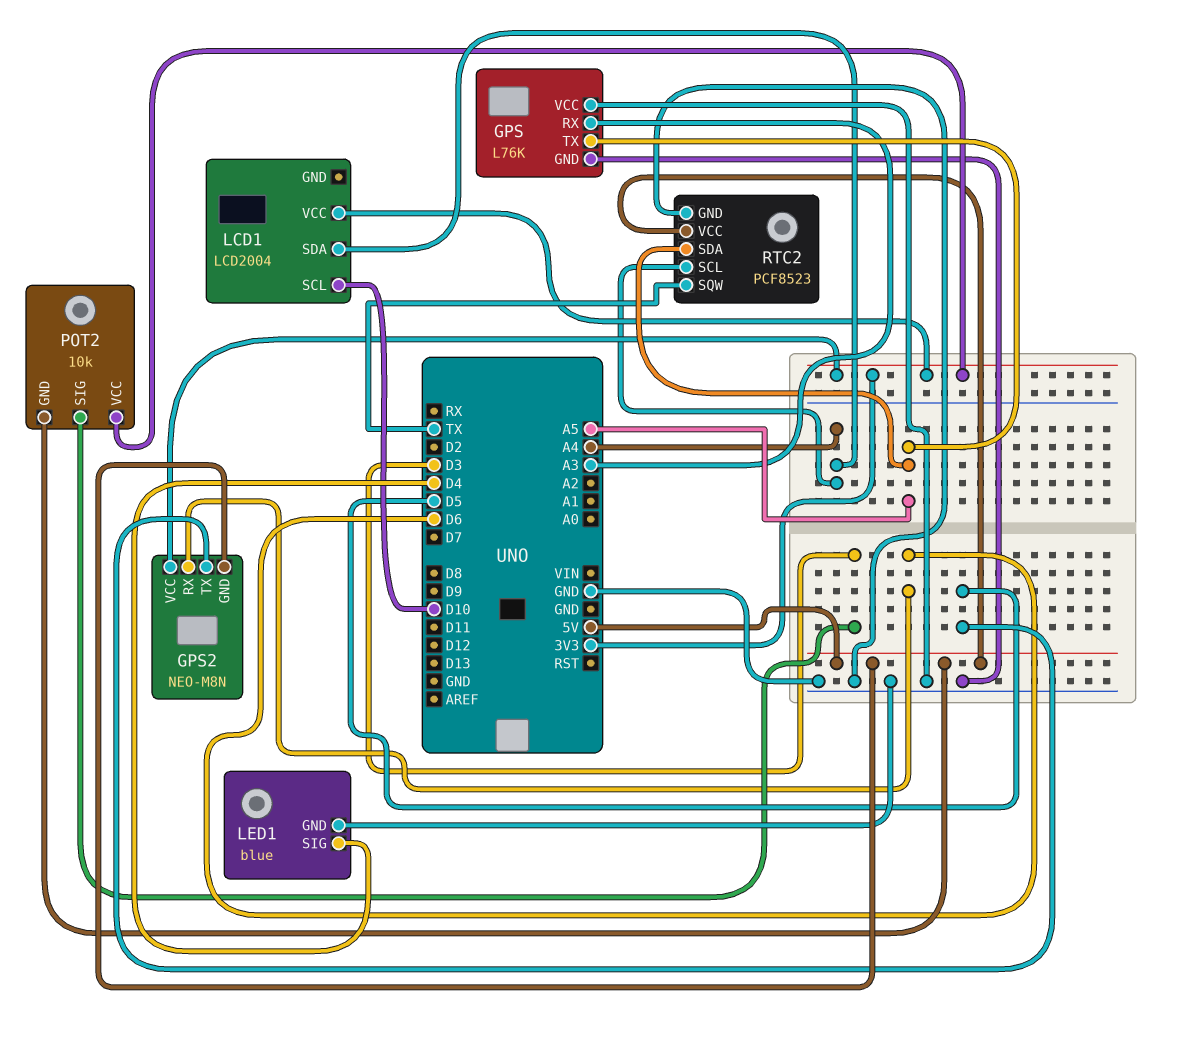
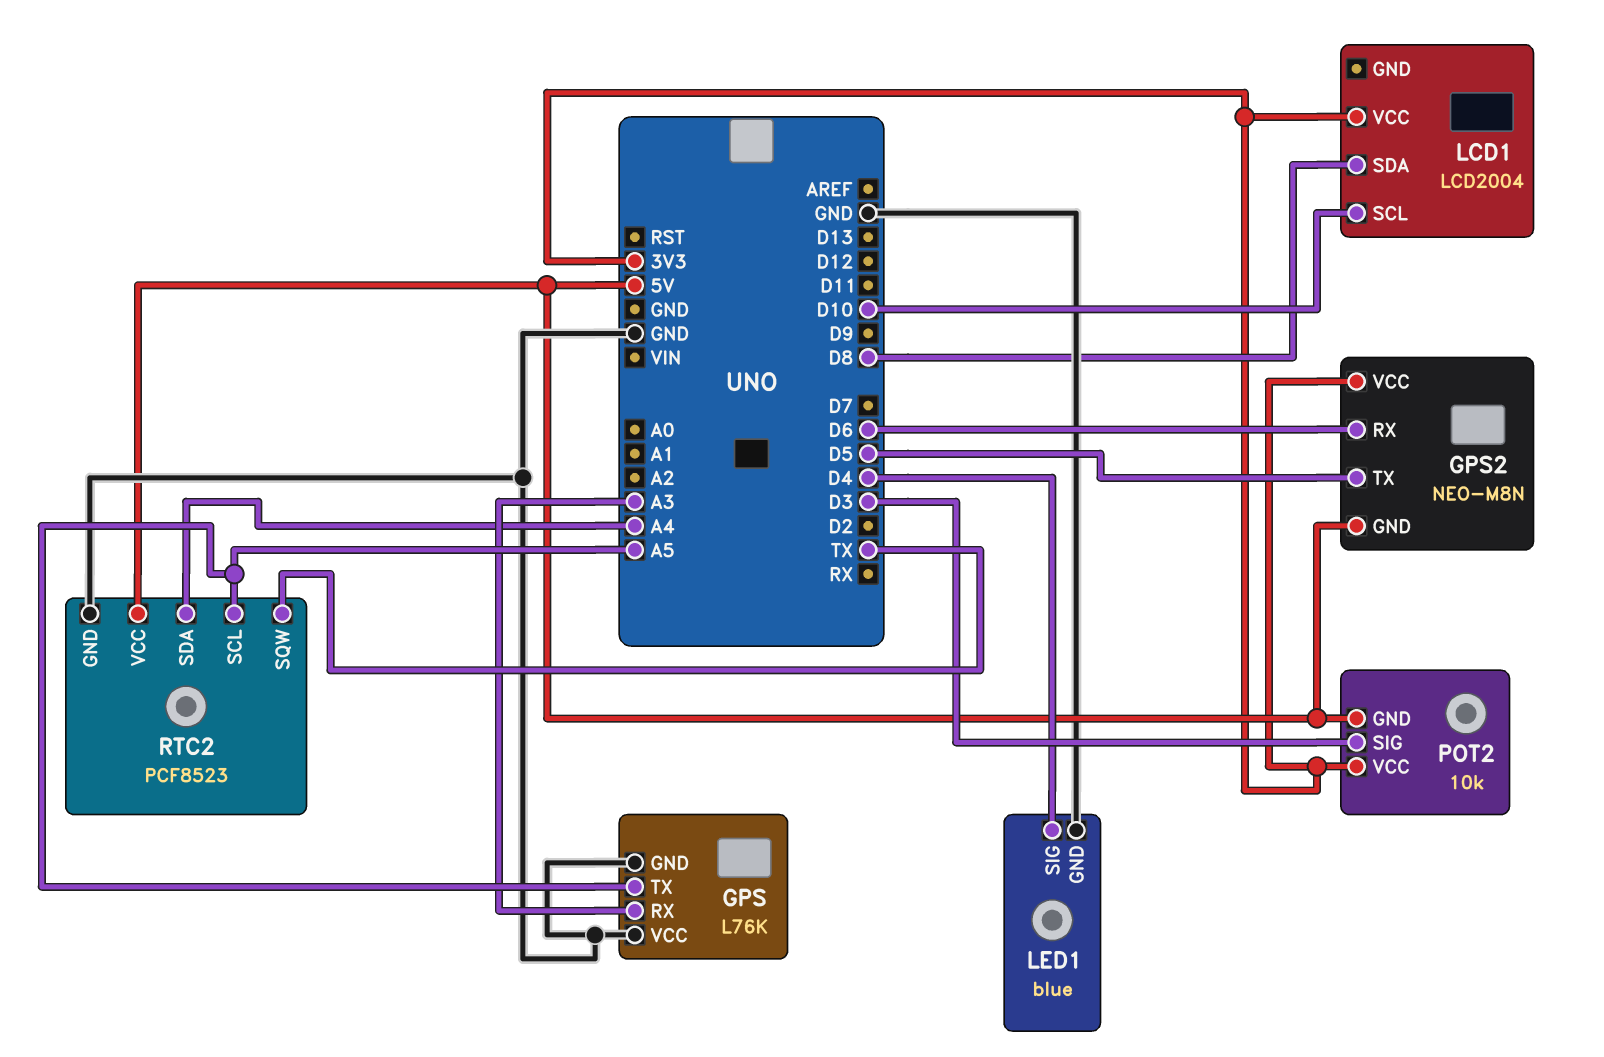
LCD1 pin SDA: A4 -> D8
RTC2 pin SCL: A4 -> A5
RTC2 pin SDA: A5 -> A4

